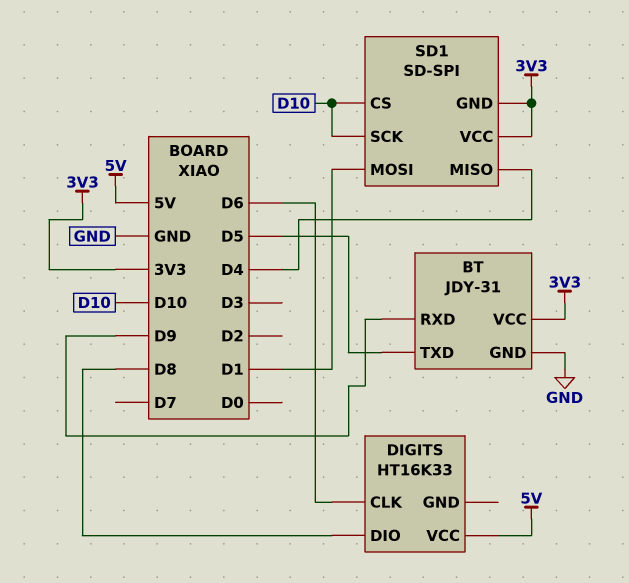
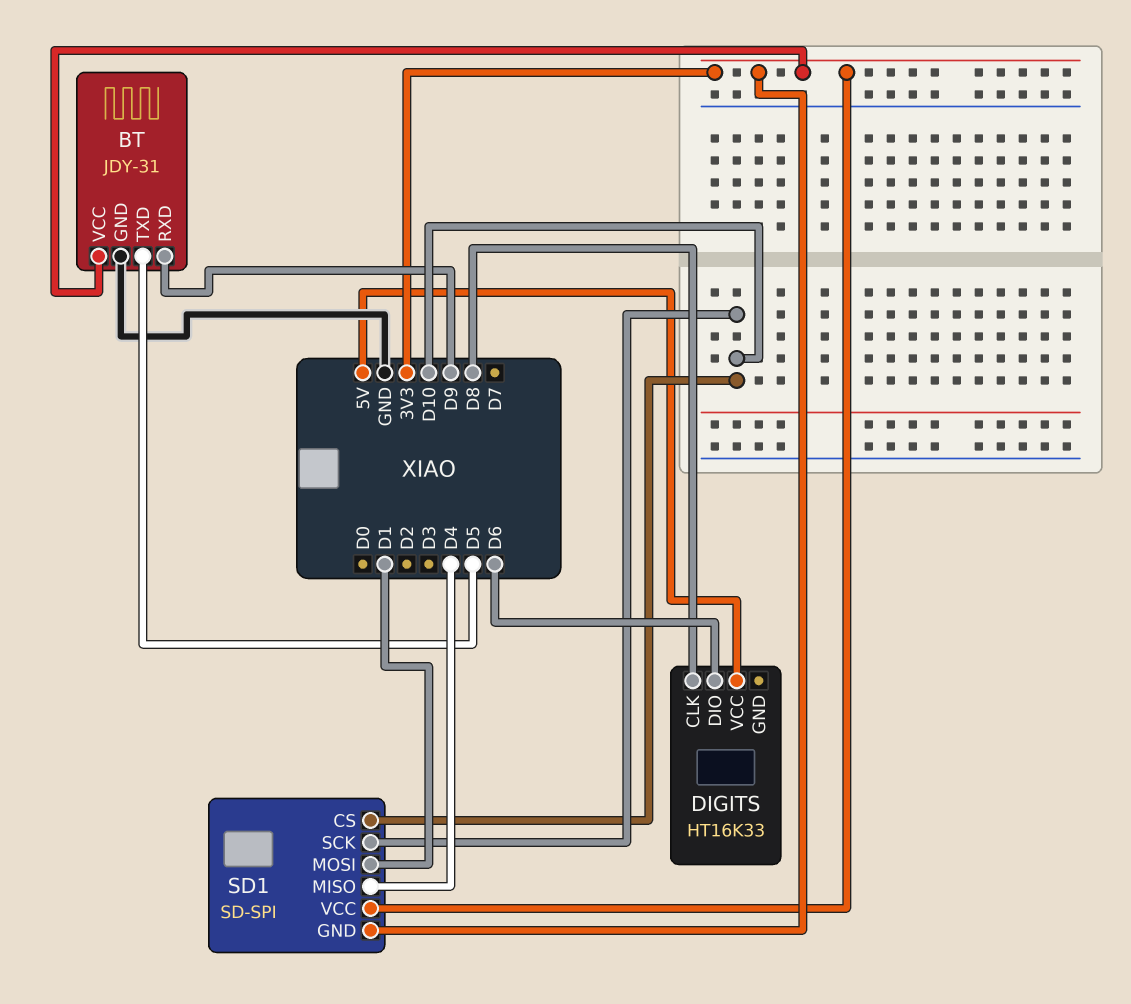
DIGITS pin CLK: D6 -> D8
DIGITS pin DIO: D8 -> D6

